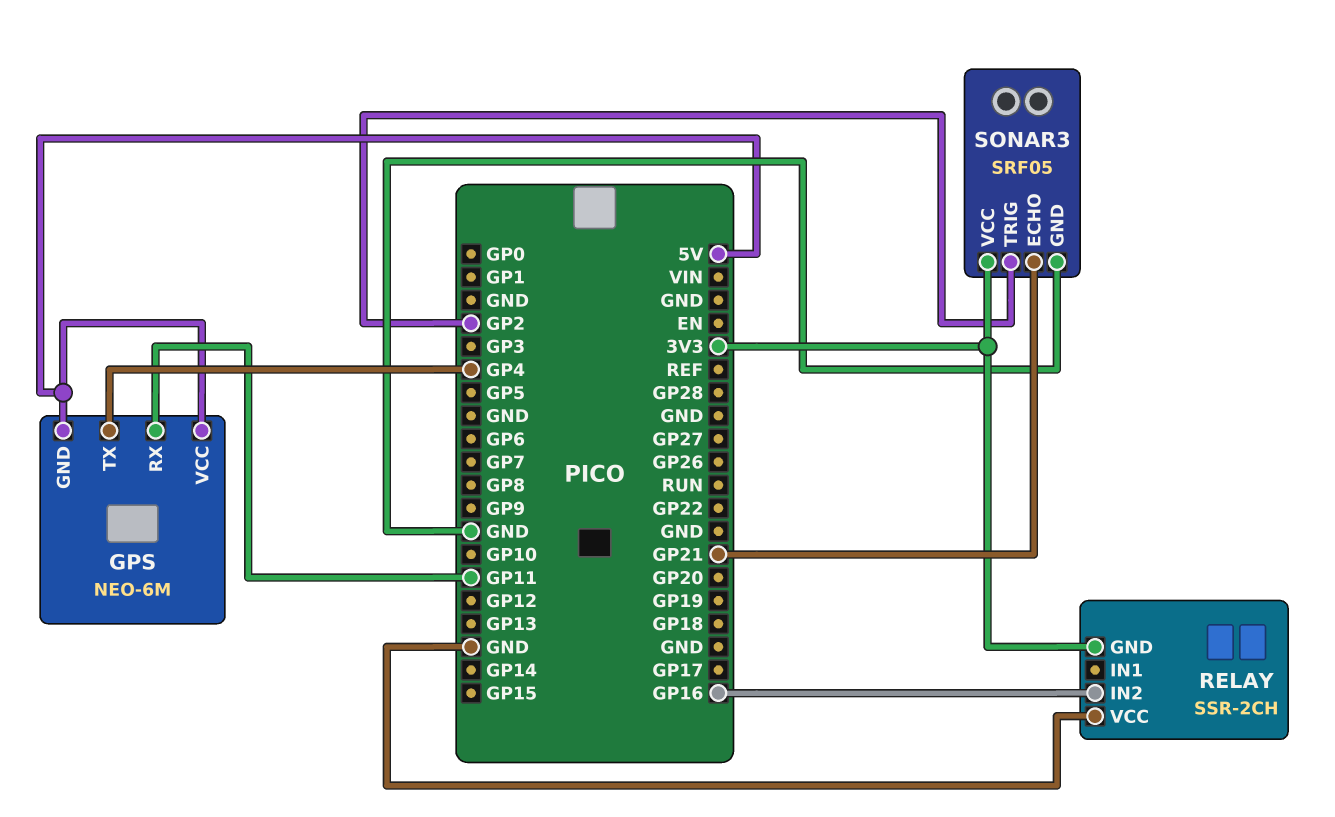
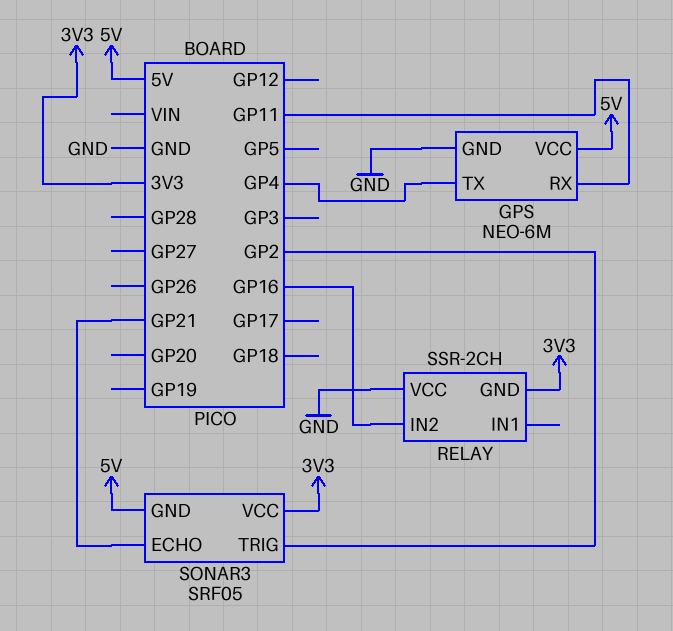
GPS pin GND: 5V -> GND
SONAR3 pin GND: GND -> 5V

